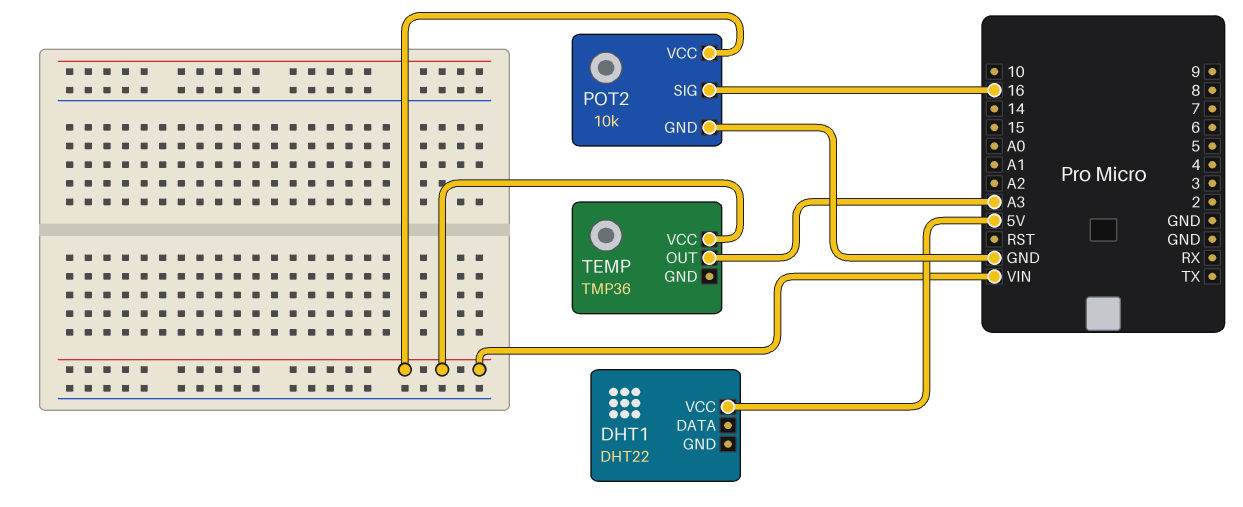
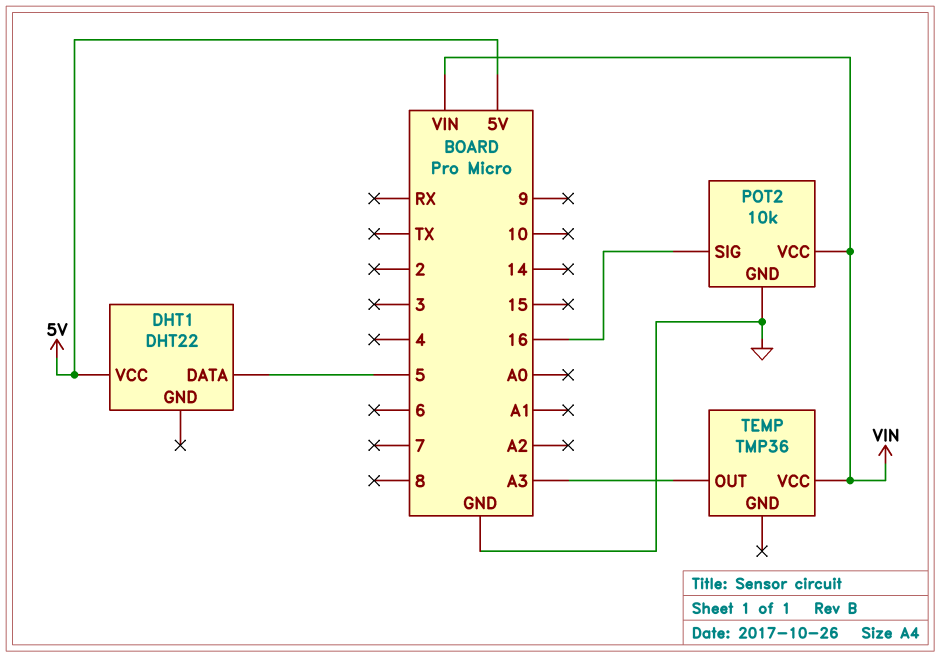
DHT1 pin DATA: none -> 5

